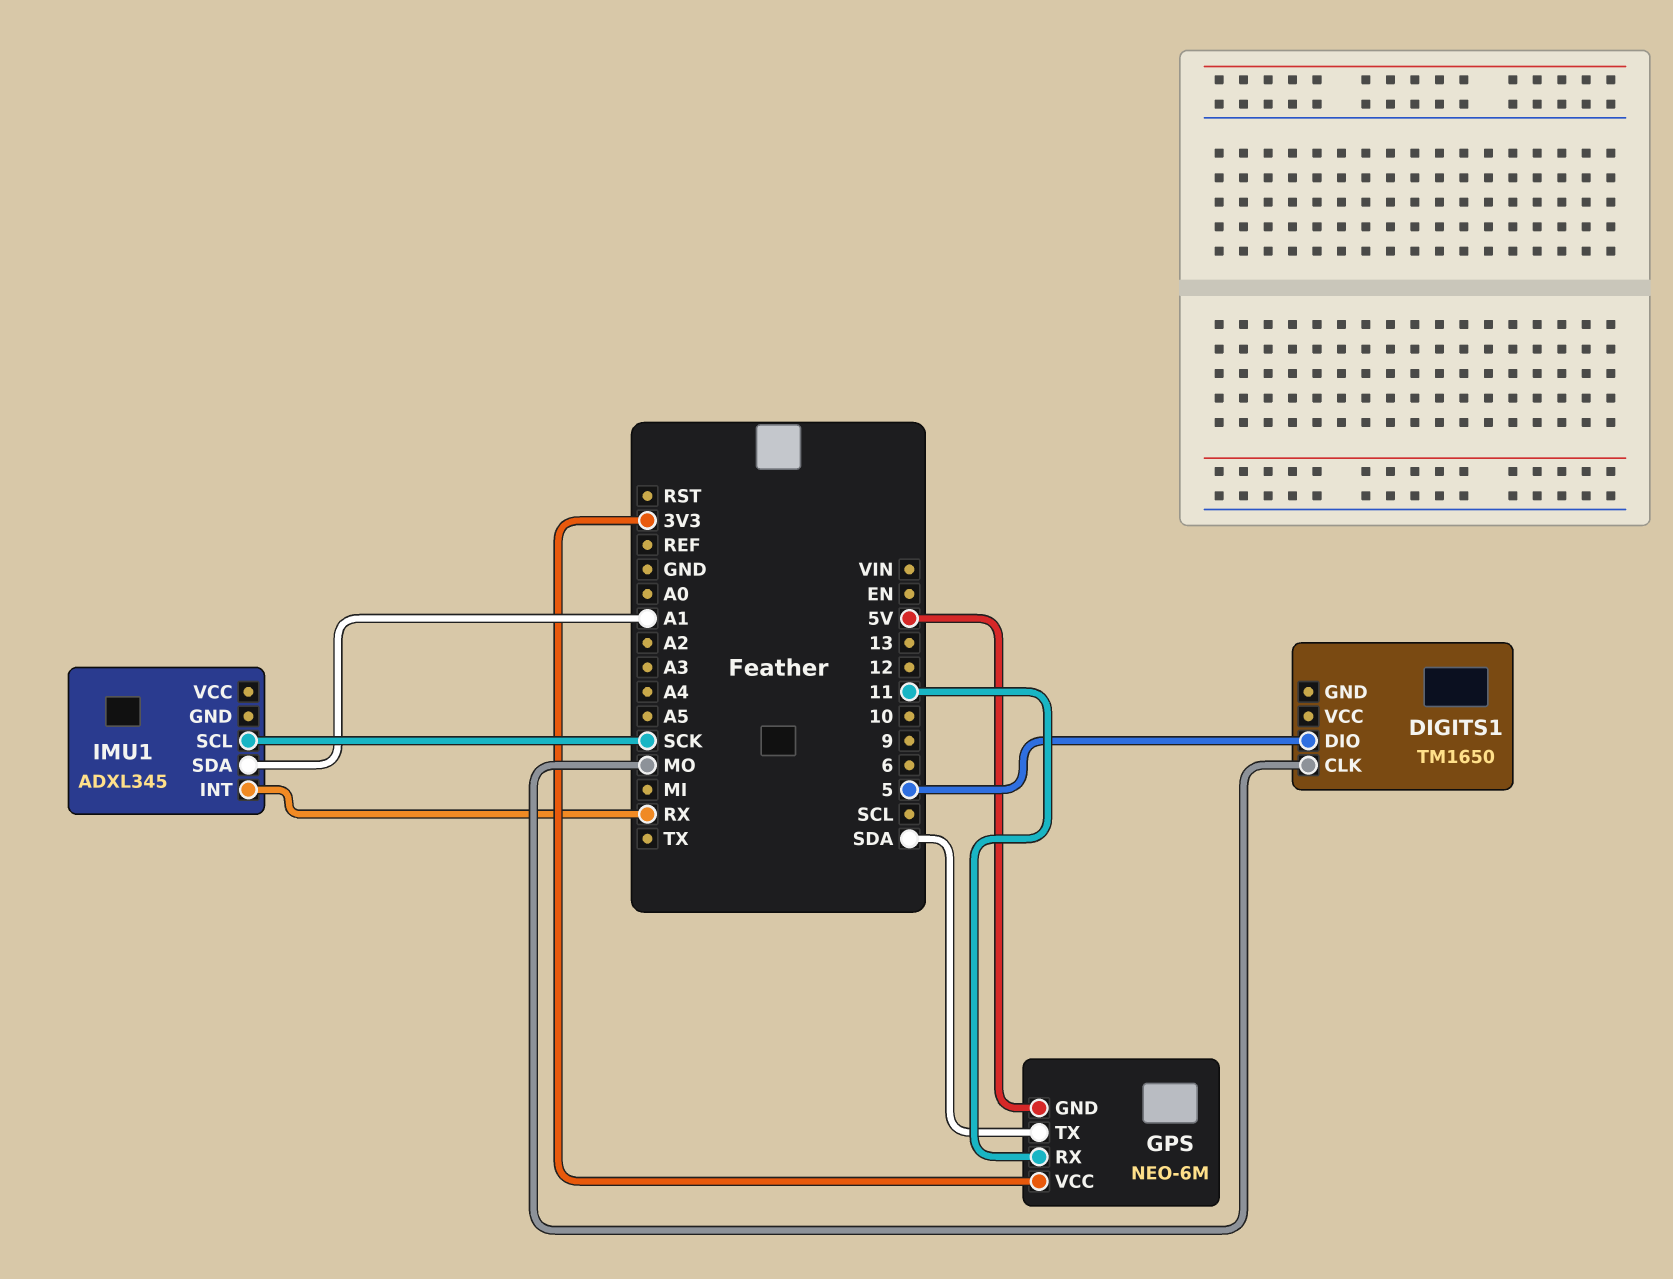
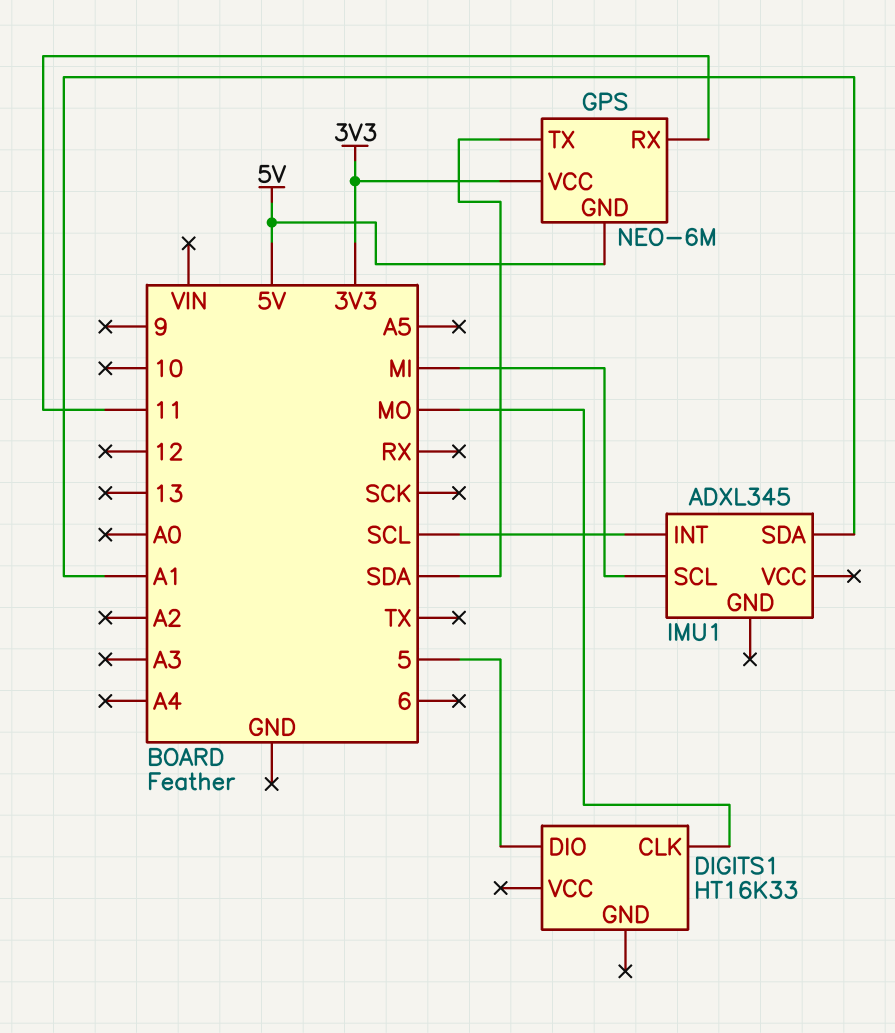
DIGITS1: TM1650 -> HT16K33
IMU1 pin INT: RX -> SCL
IMU1 pin SCL: SCK -> MI

